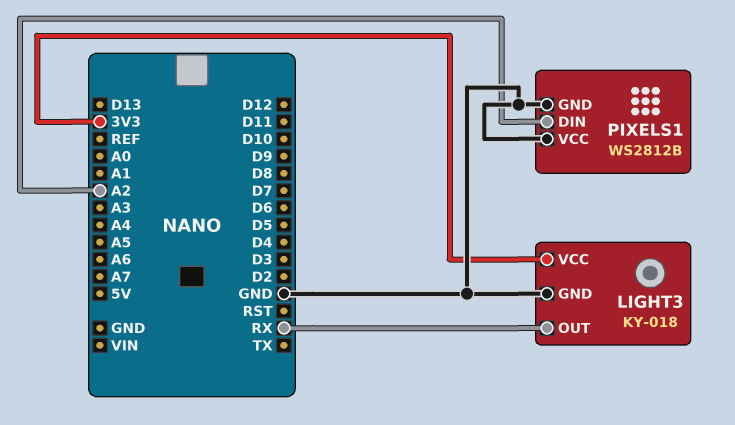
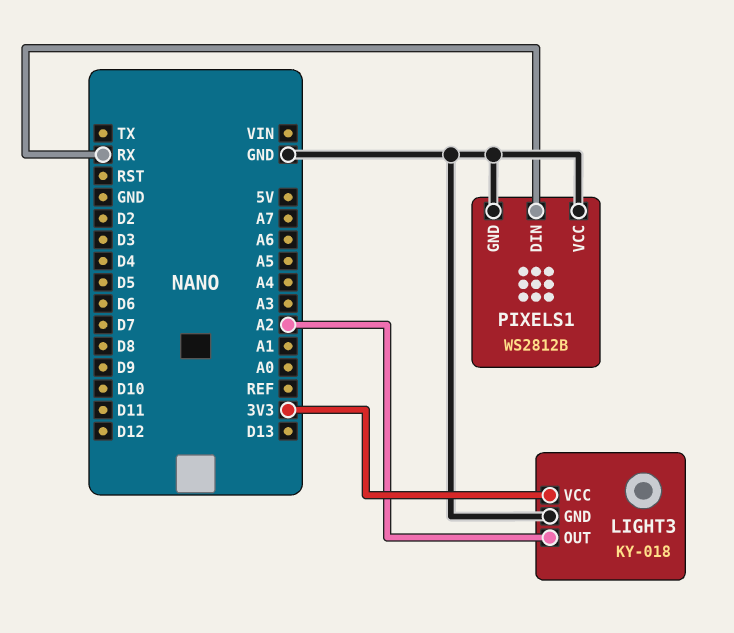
LIGHT3 pin OUT: RX -> A2
PIXELS1 pin DIN: A2 -> RX

